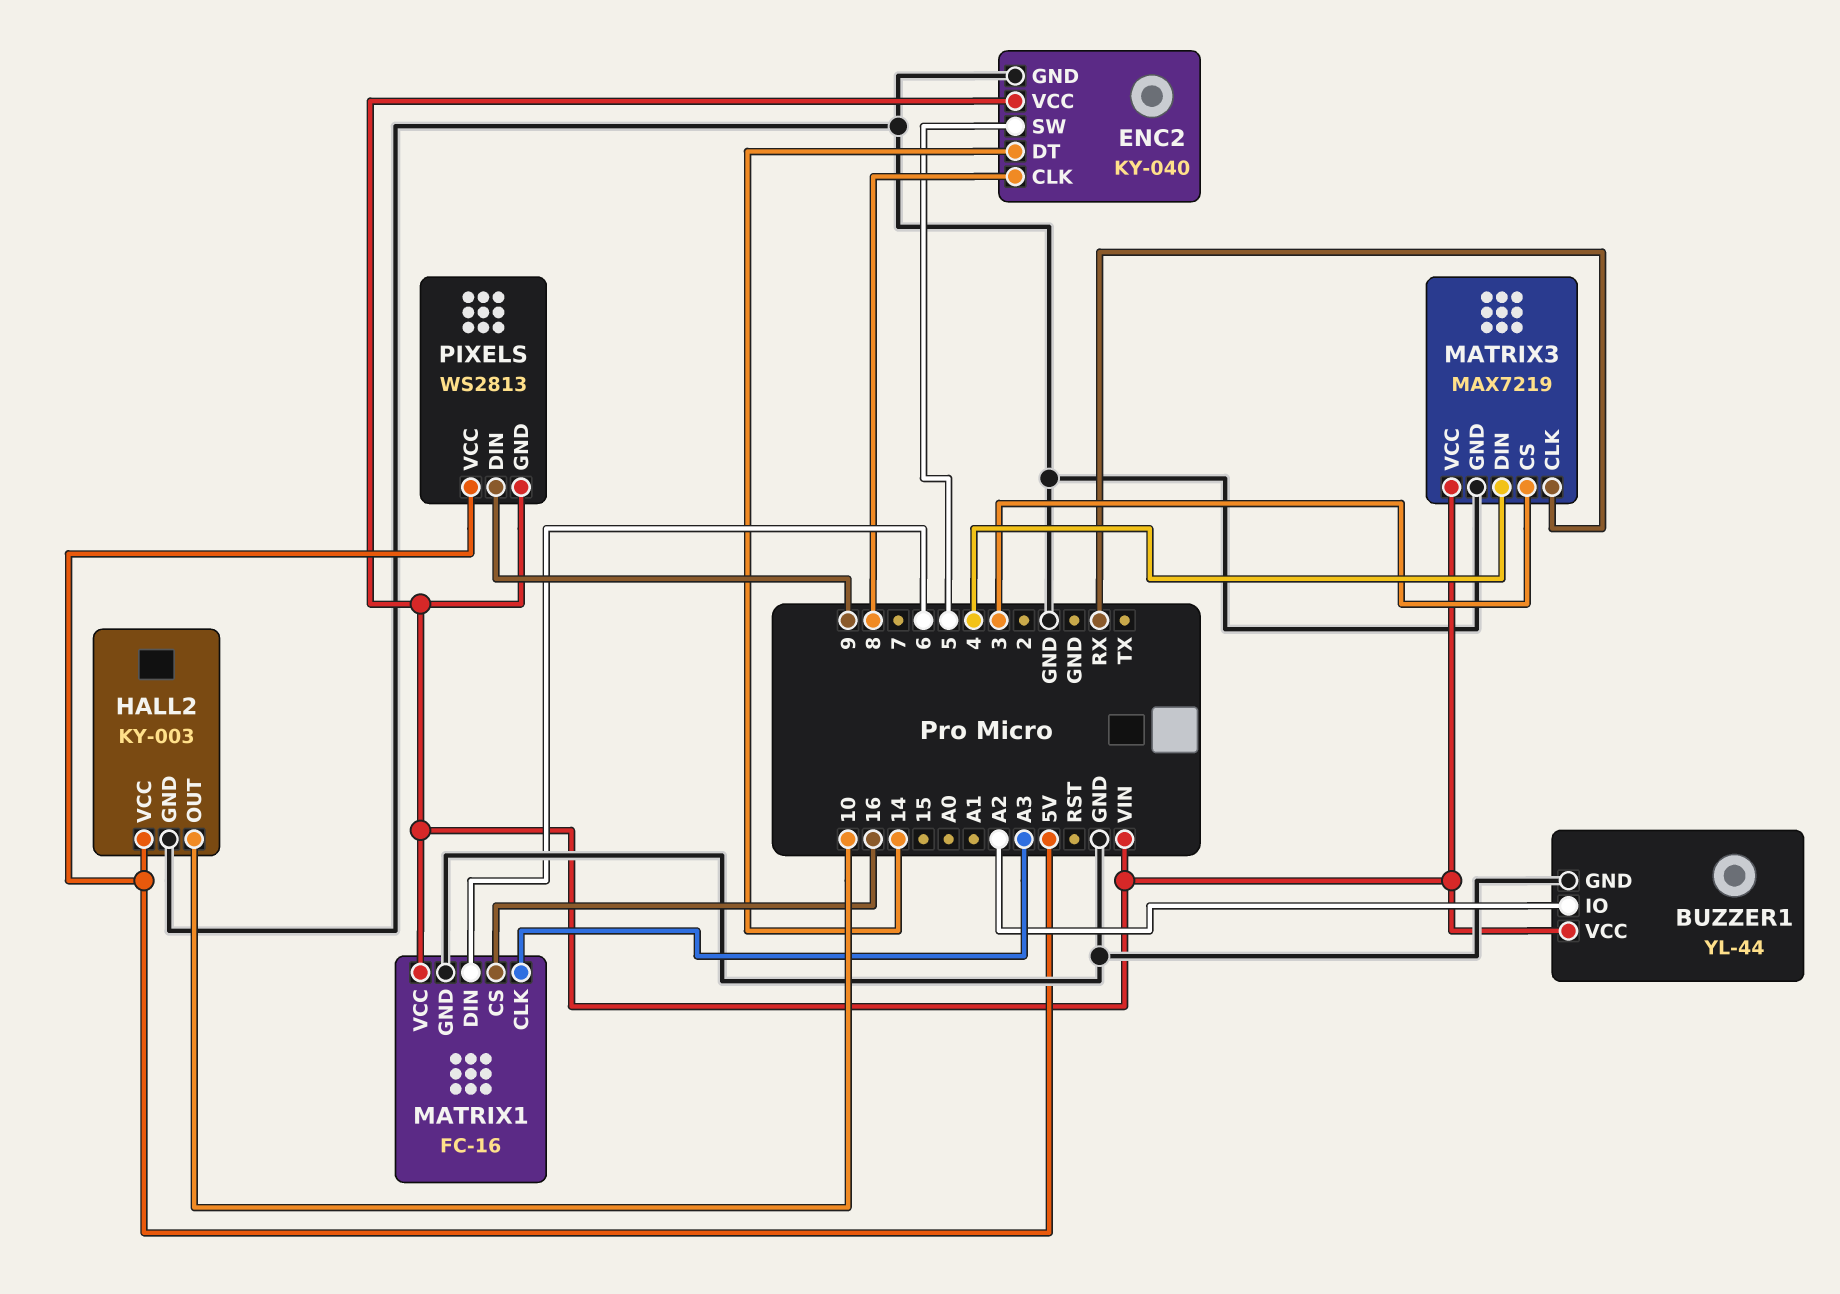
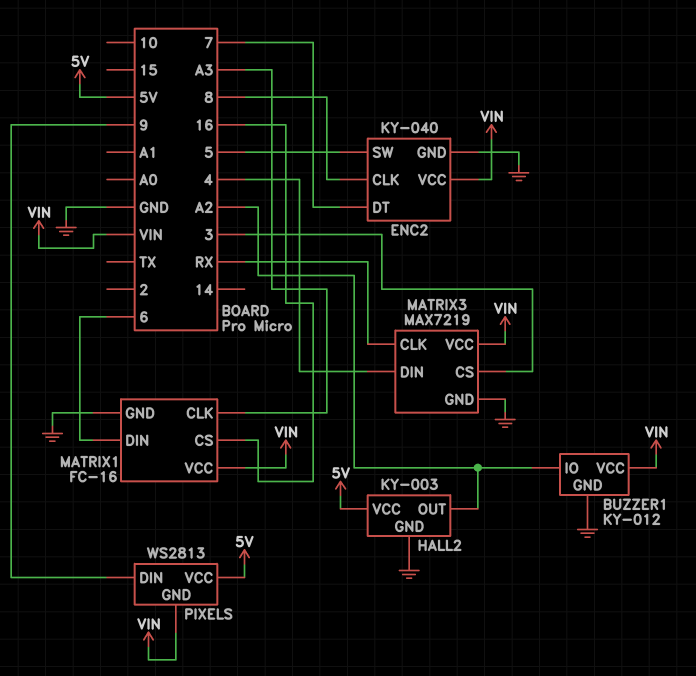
BUZZER1: YL-44 -> KY-012
ENC2 pin DT: 14 -> 7
HALL2 pin OUT: 10 -> A2

